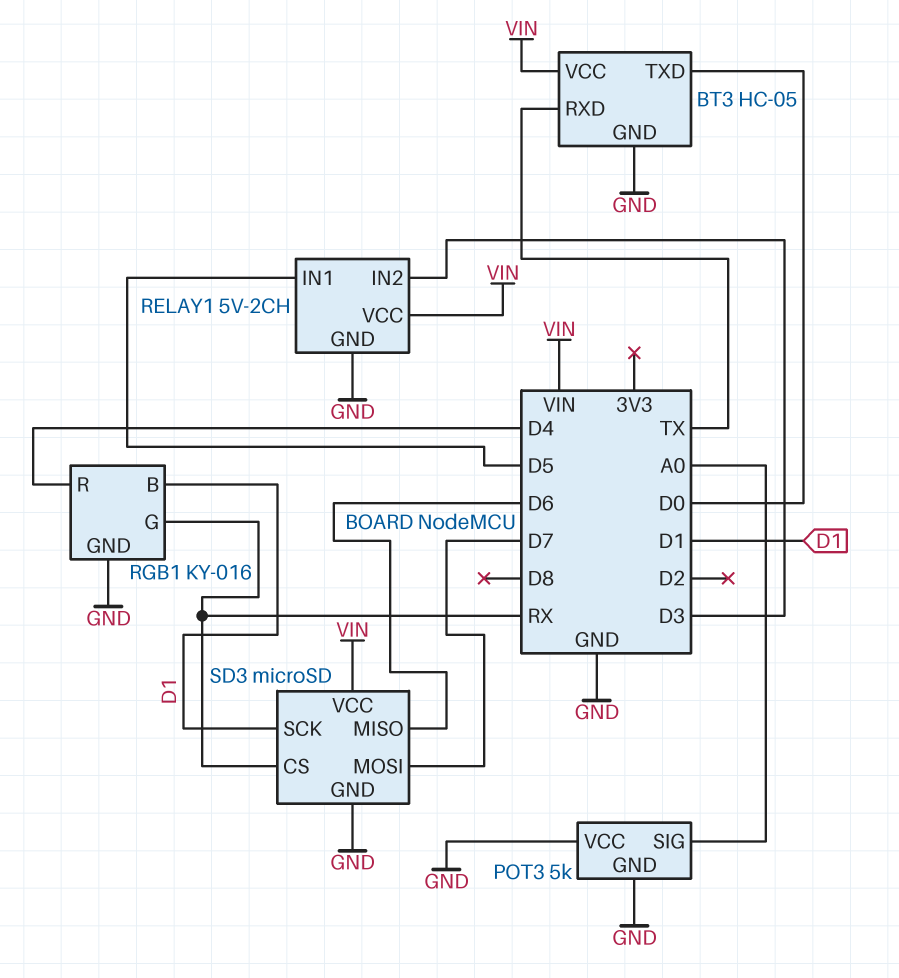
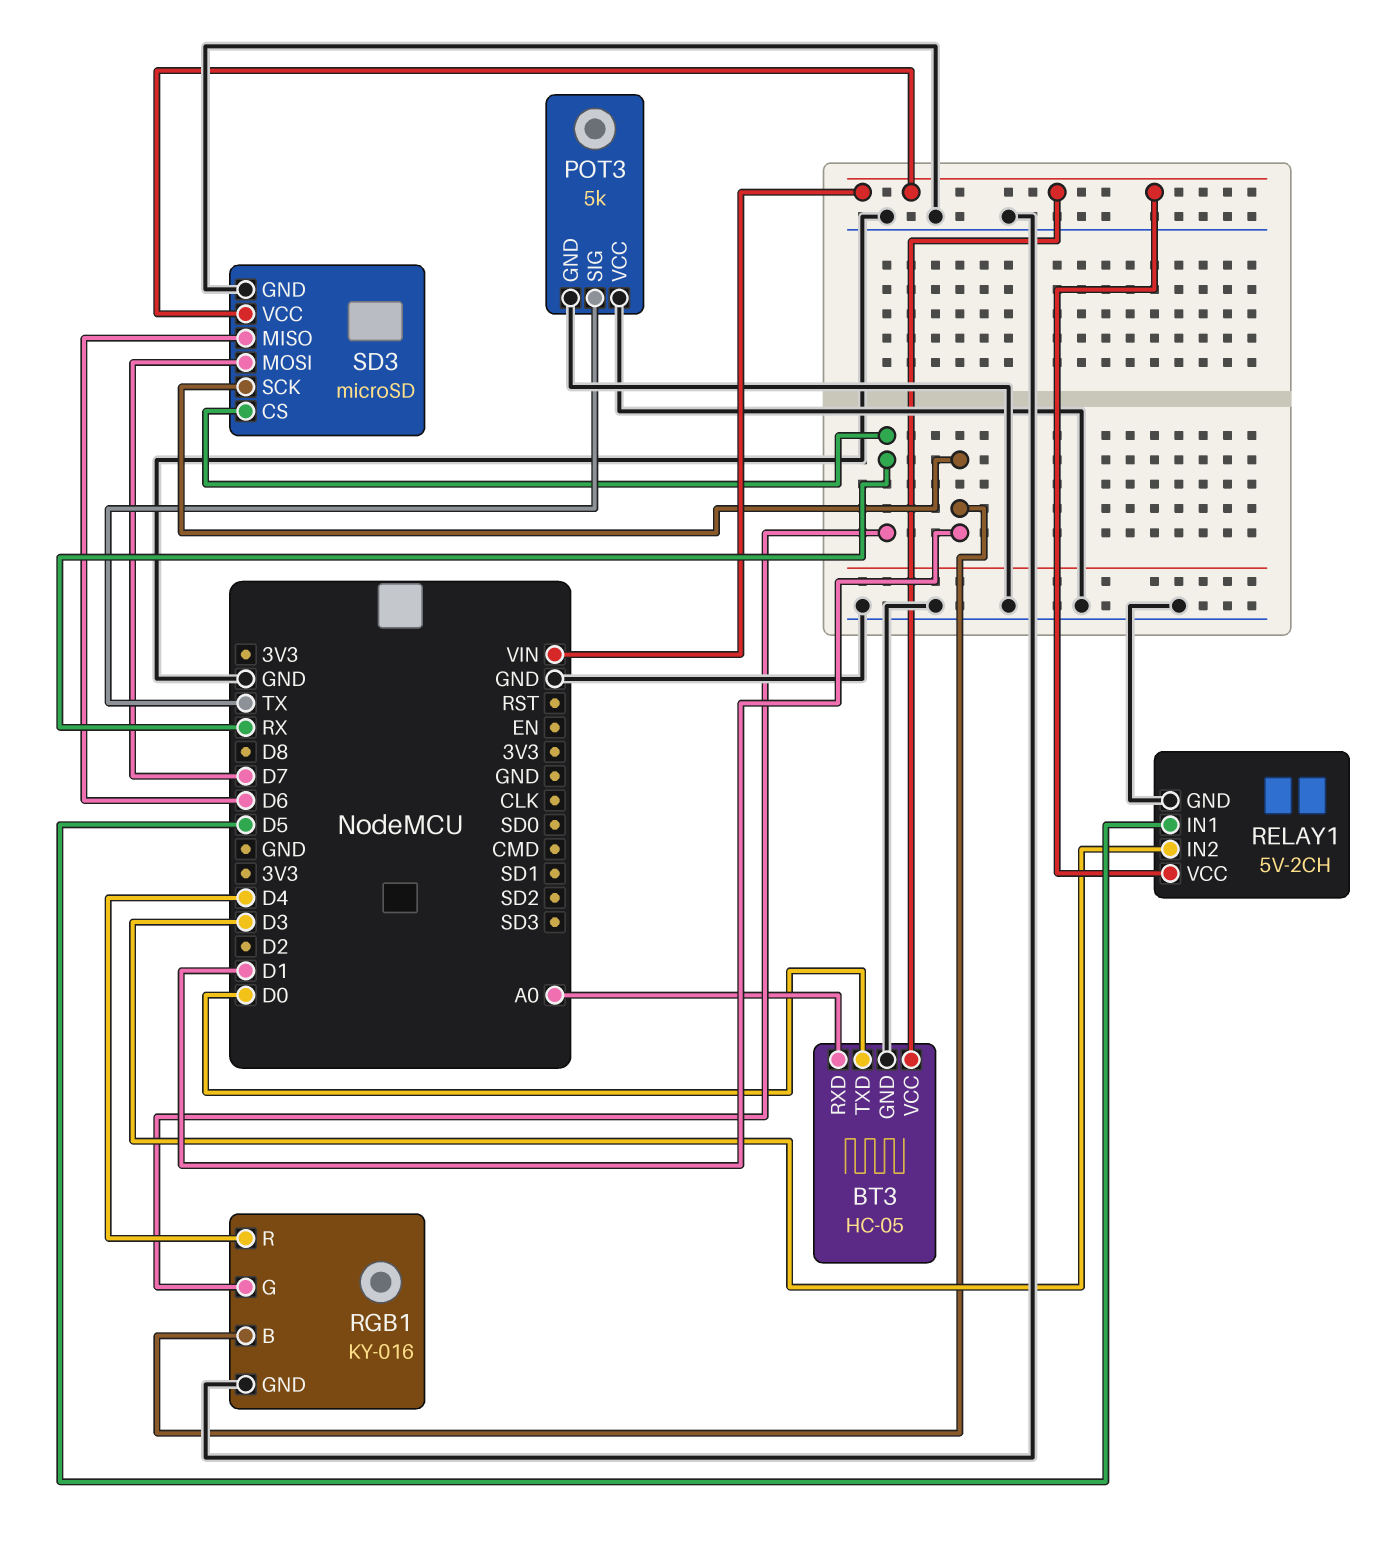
BT3 pin RXD: TX -> A0
POT3 pin SIG: A0 -> TX

